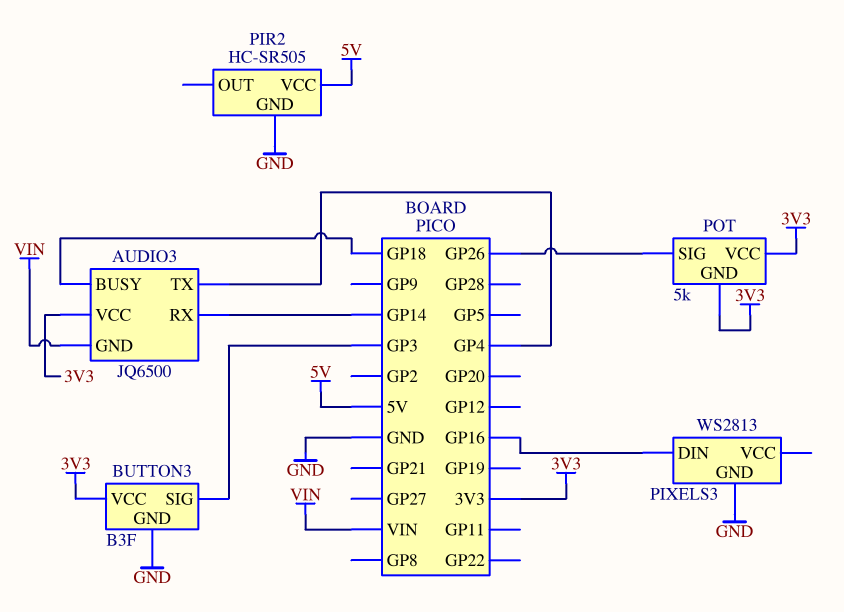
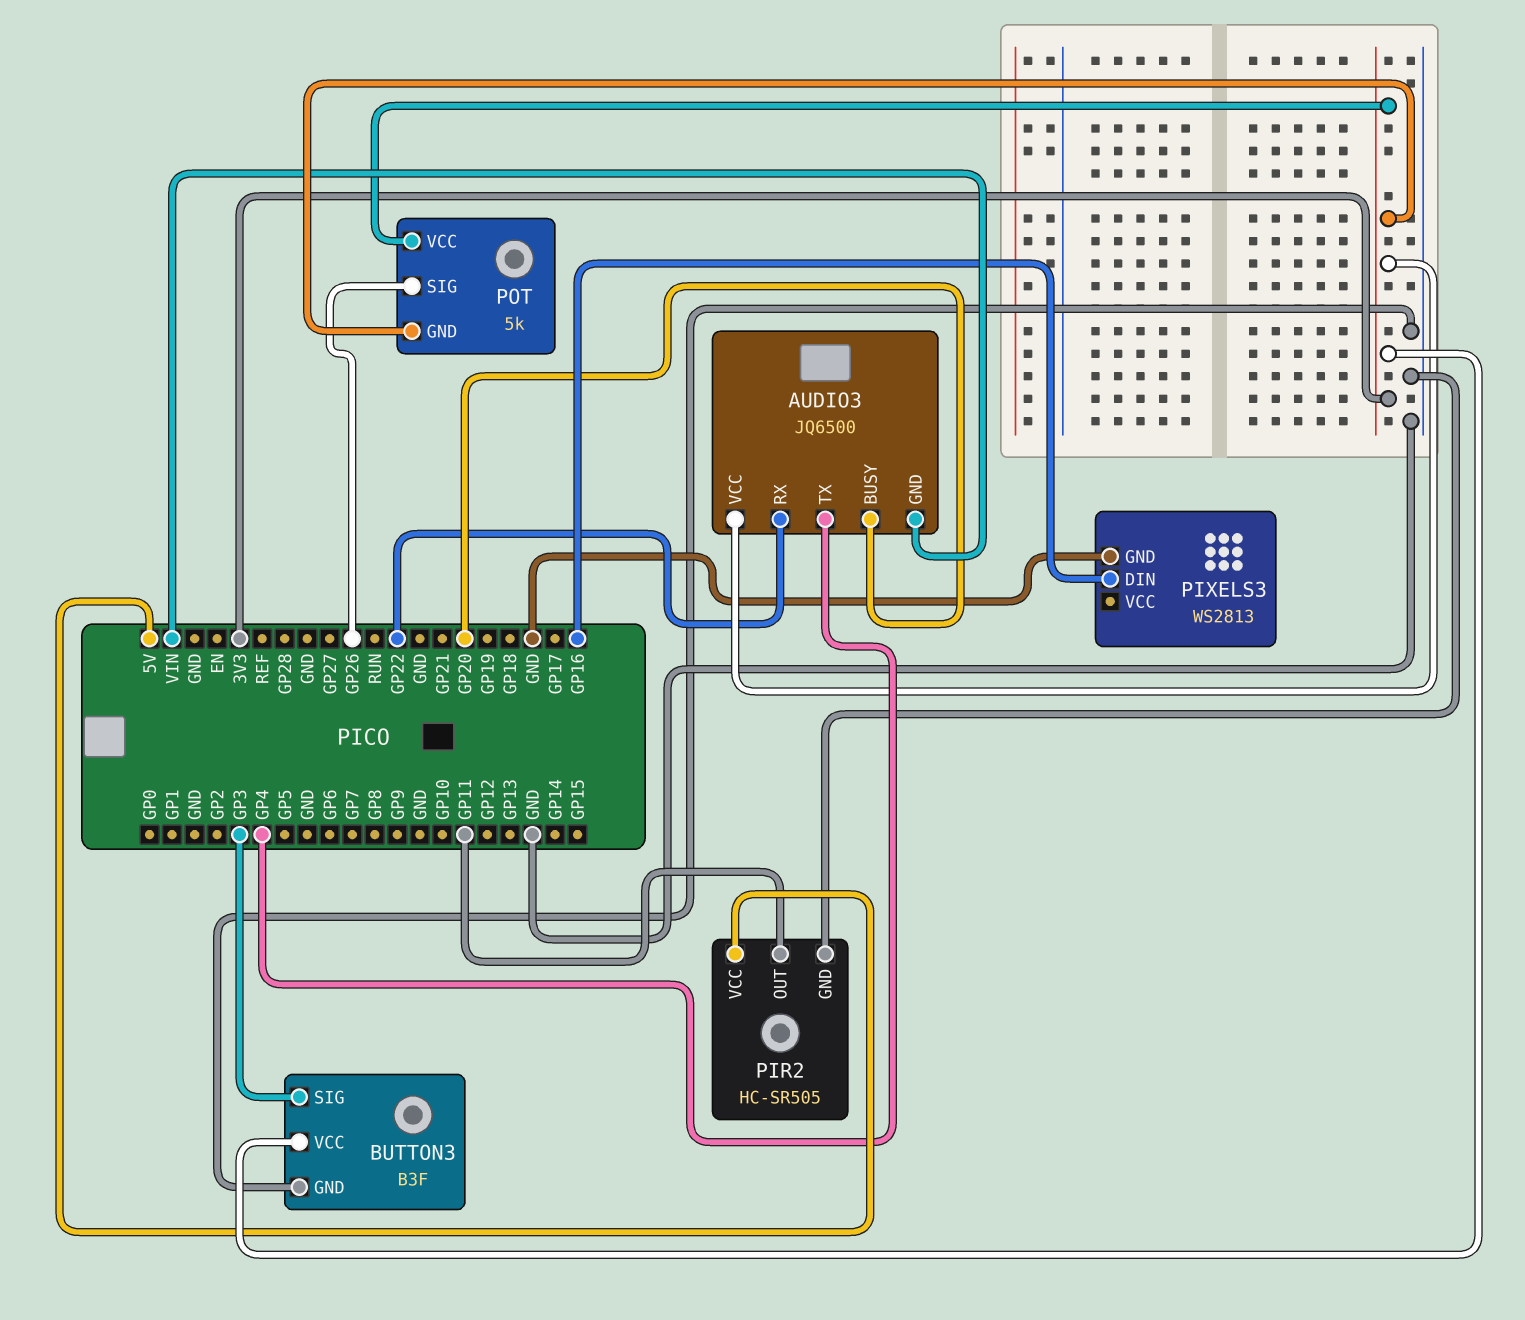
AUDIO3 pin BUSY: GP18 -> GP20
AUDIO3 pin RX: GP14 -> GP22
PIR2 pin OUT: none -> GP11

